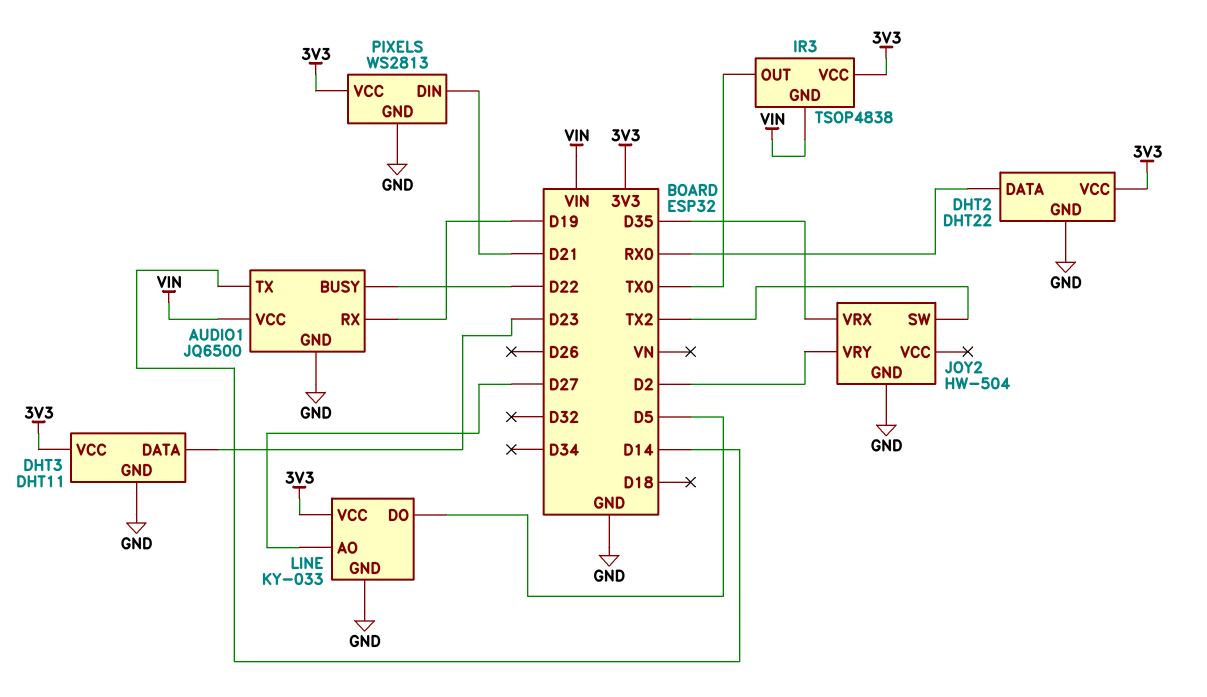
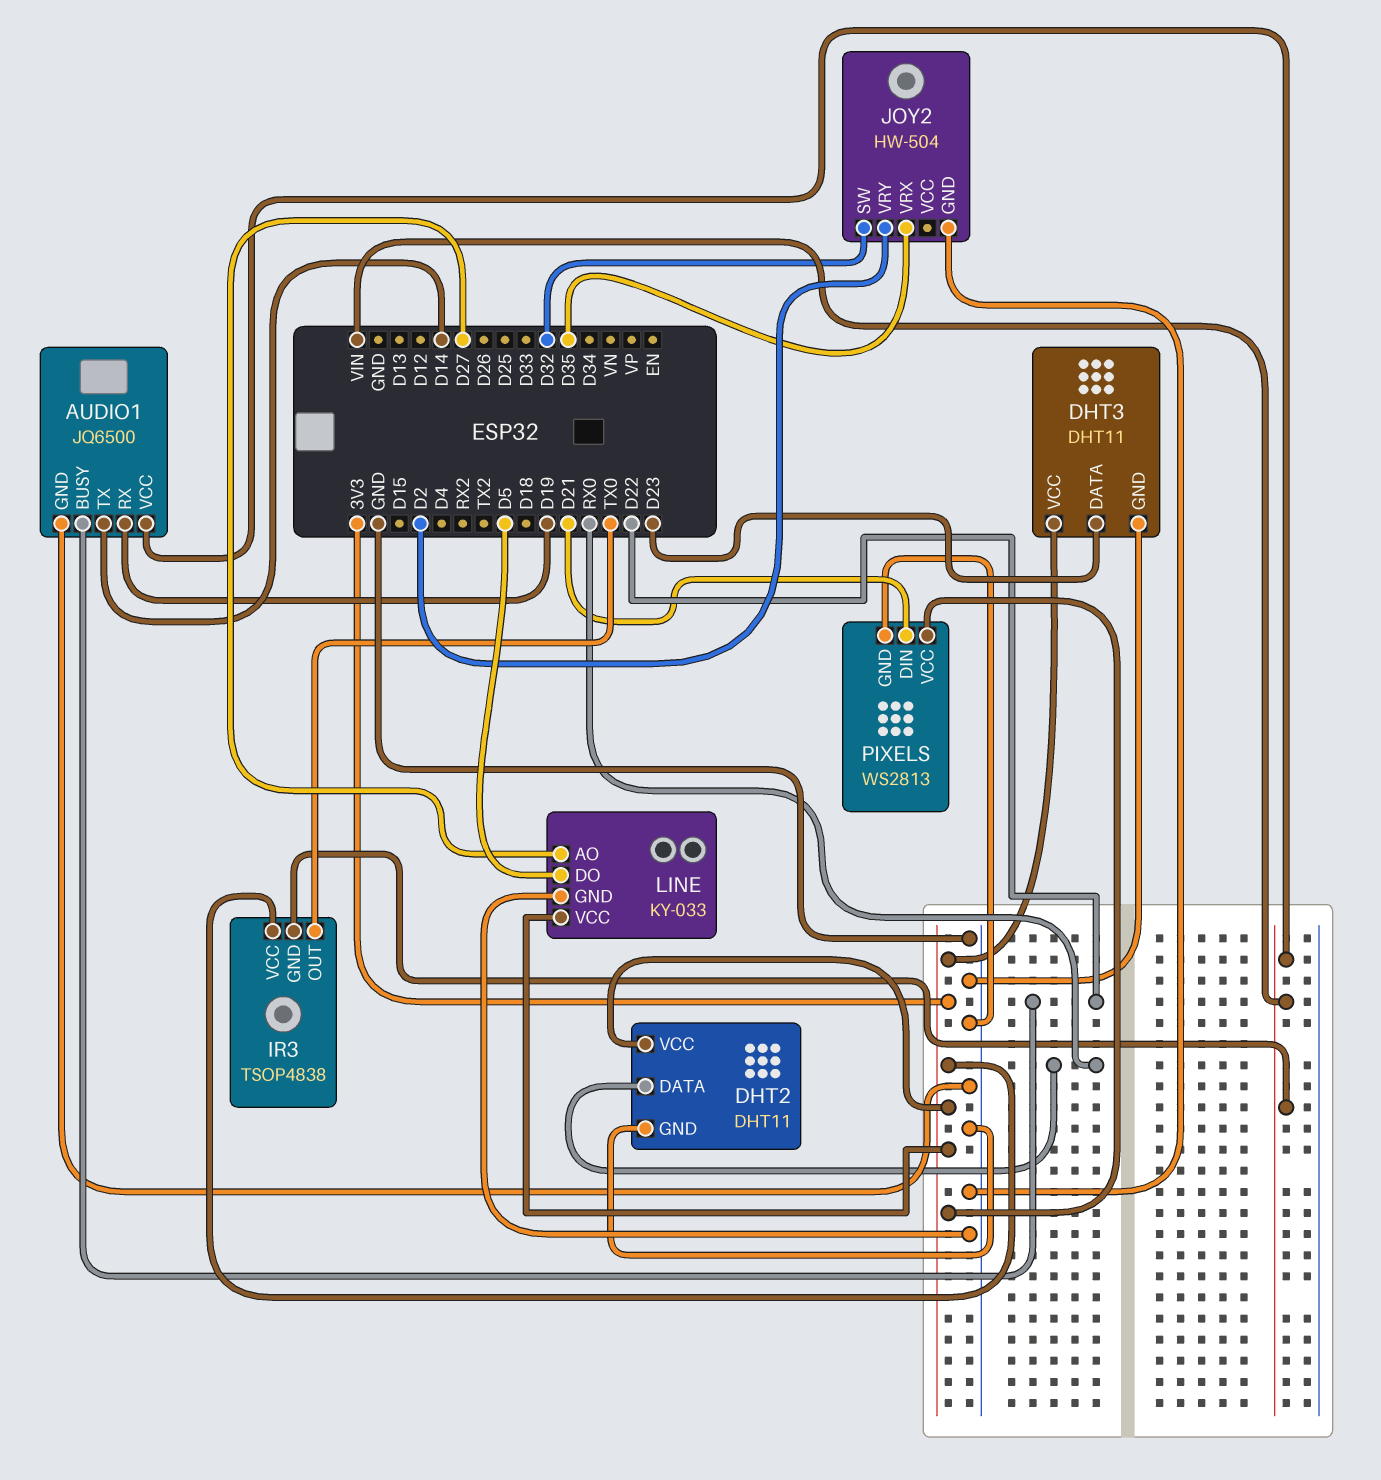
DHT2: DHT22 -> DHT11
JOY2 pin SW: TX2 -> D32

